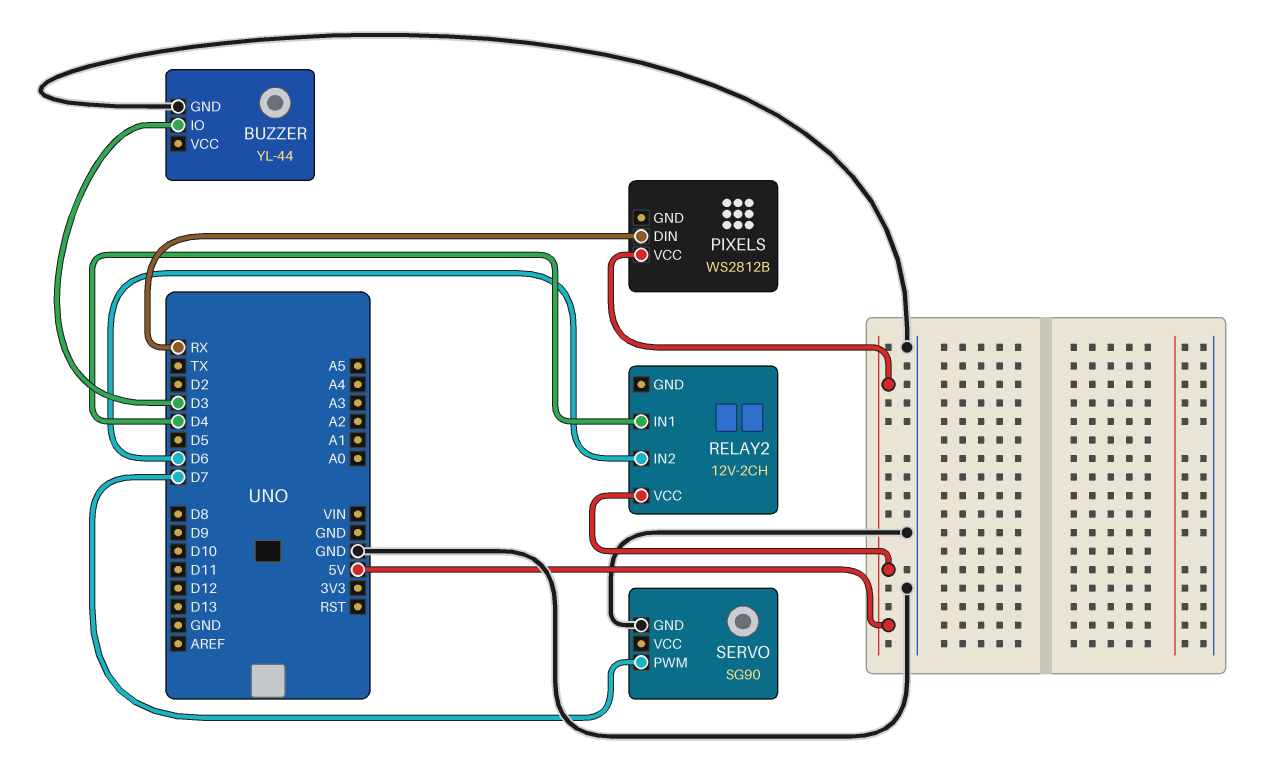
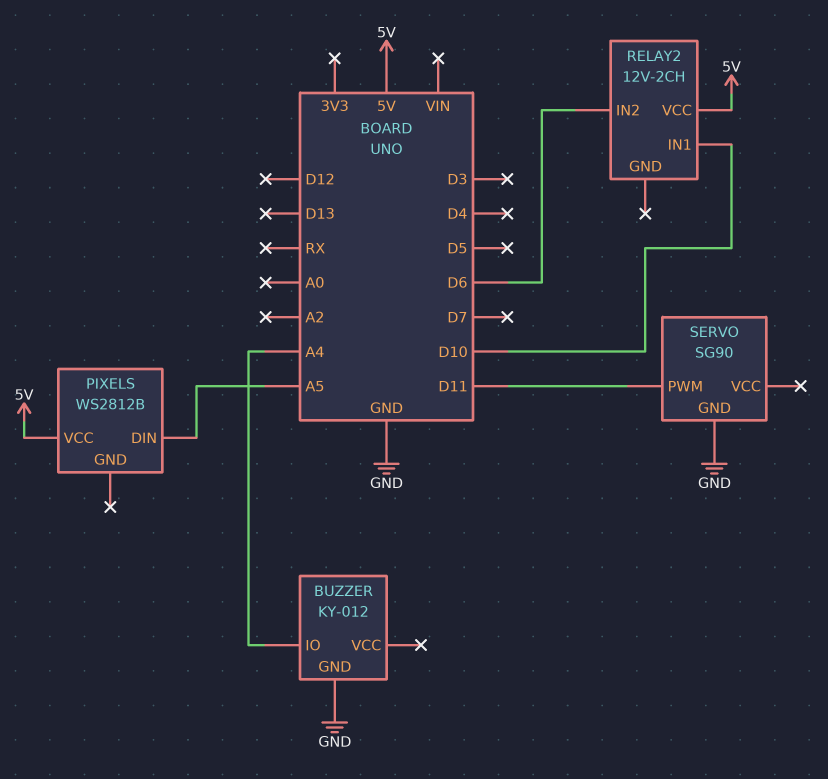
BUZZER: YL-44 -> KY-012
BUZZER pin IO: D3 -> A4
PIXELS pin DIN: RX -> A5
RELAY2 pin IN1: D4 -> D10
SERVO pin PWM: D7 -> D11

